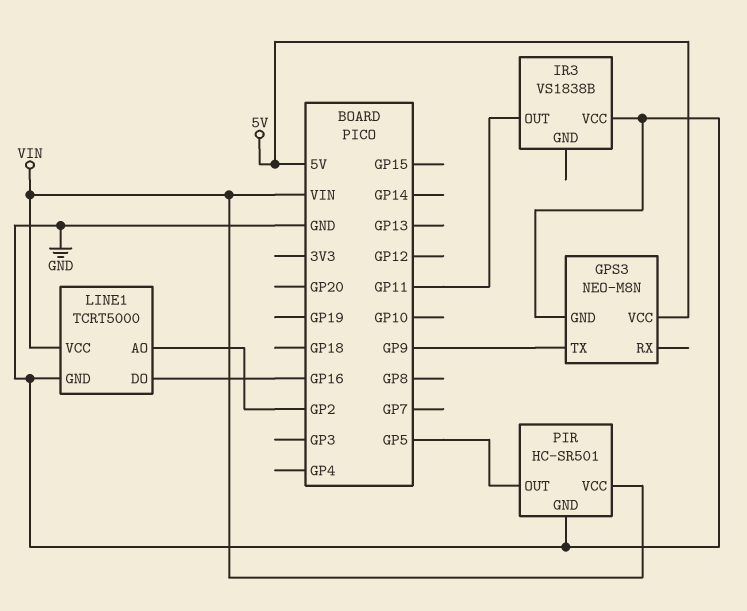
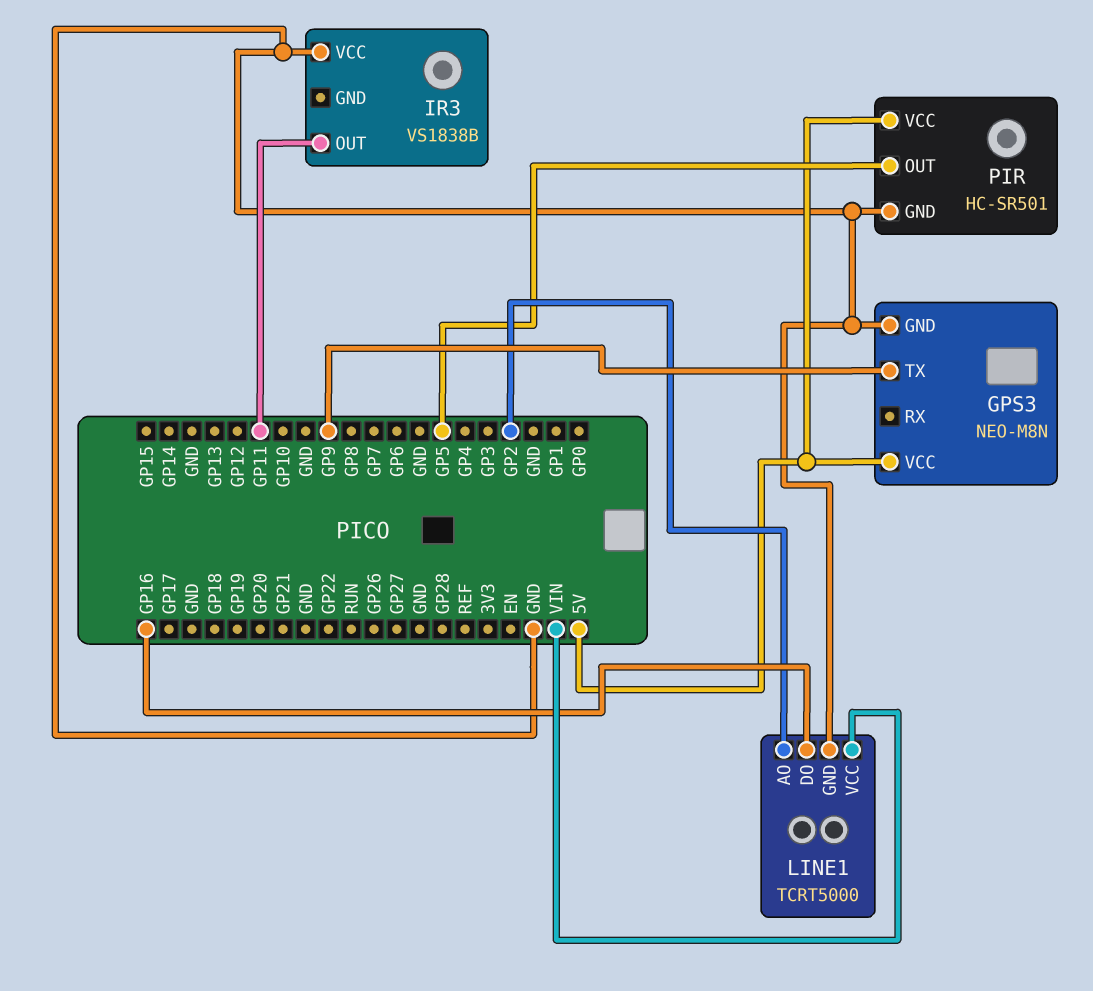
PIR pin VCC: VIN -> 5V

